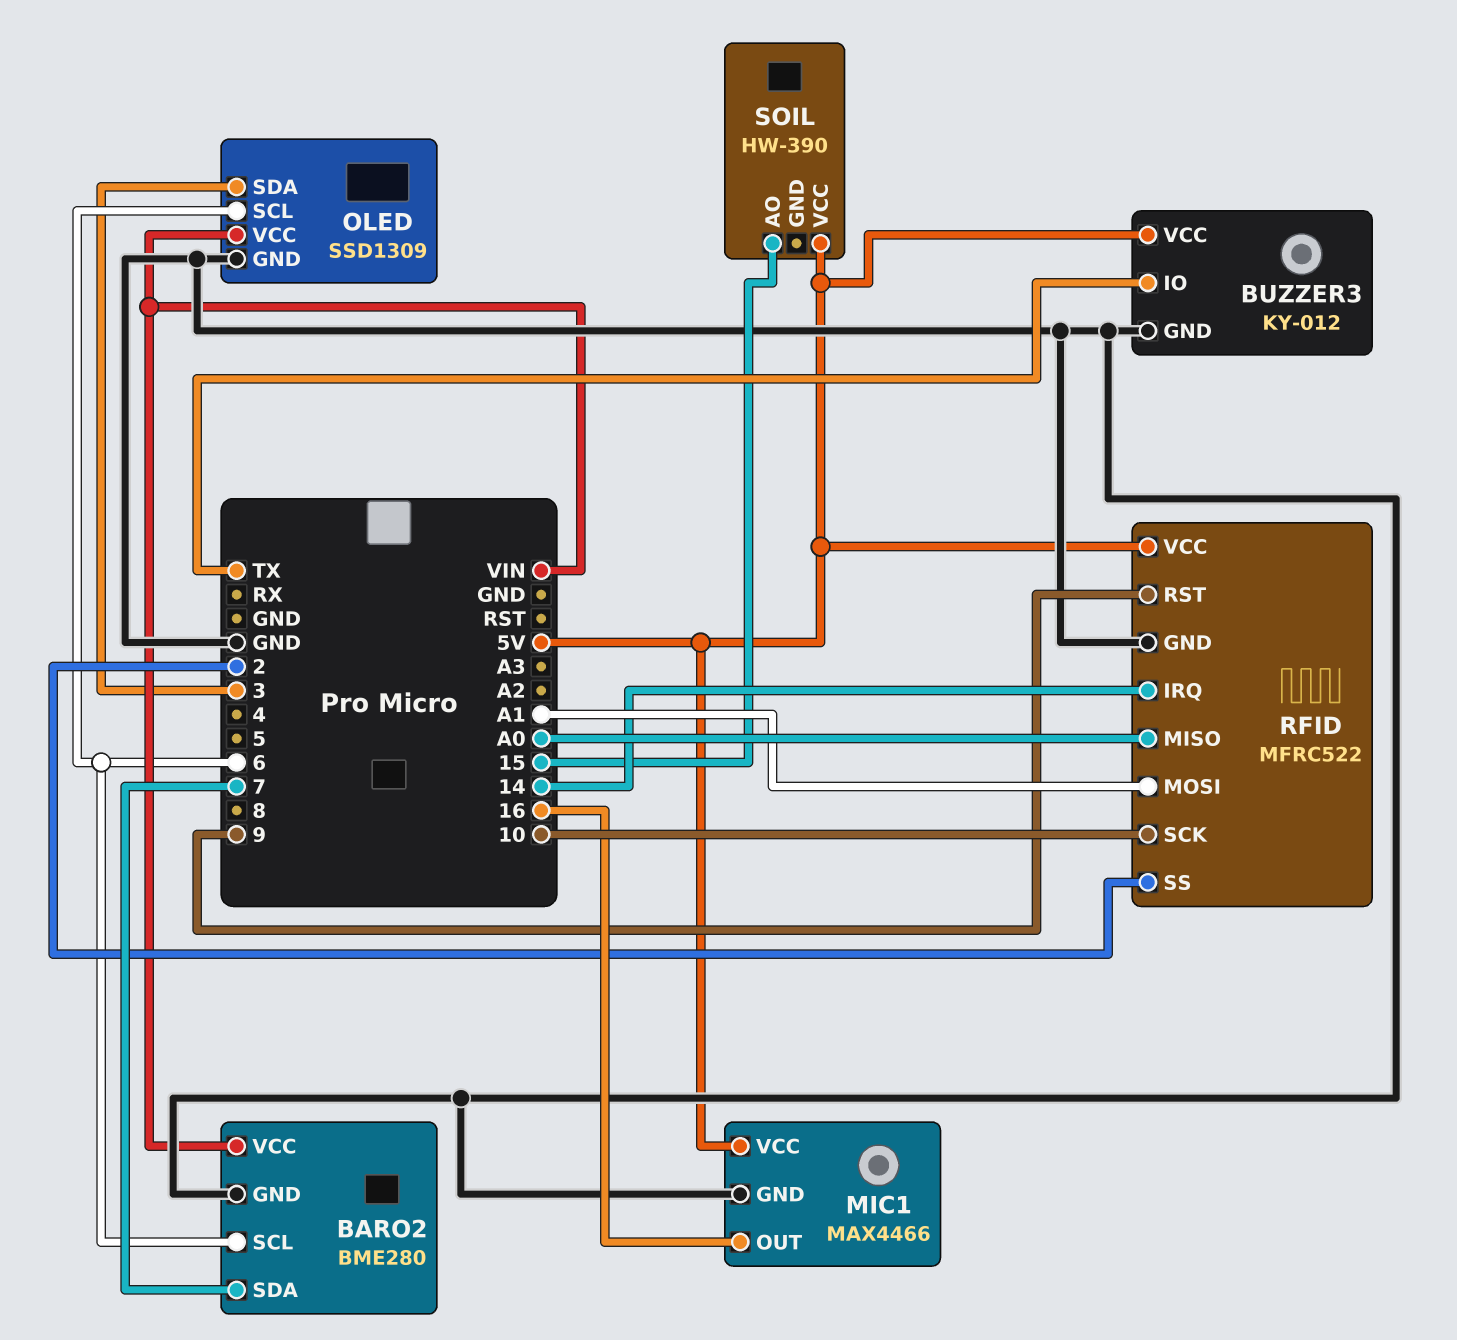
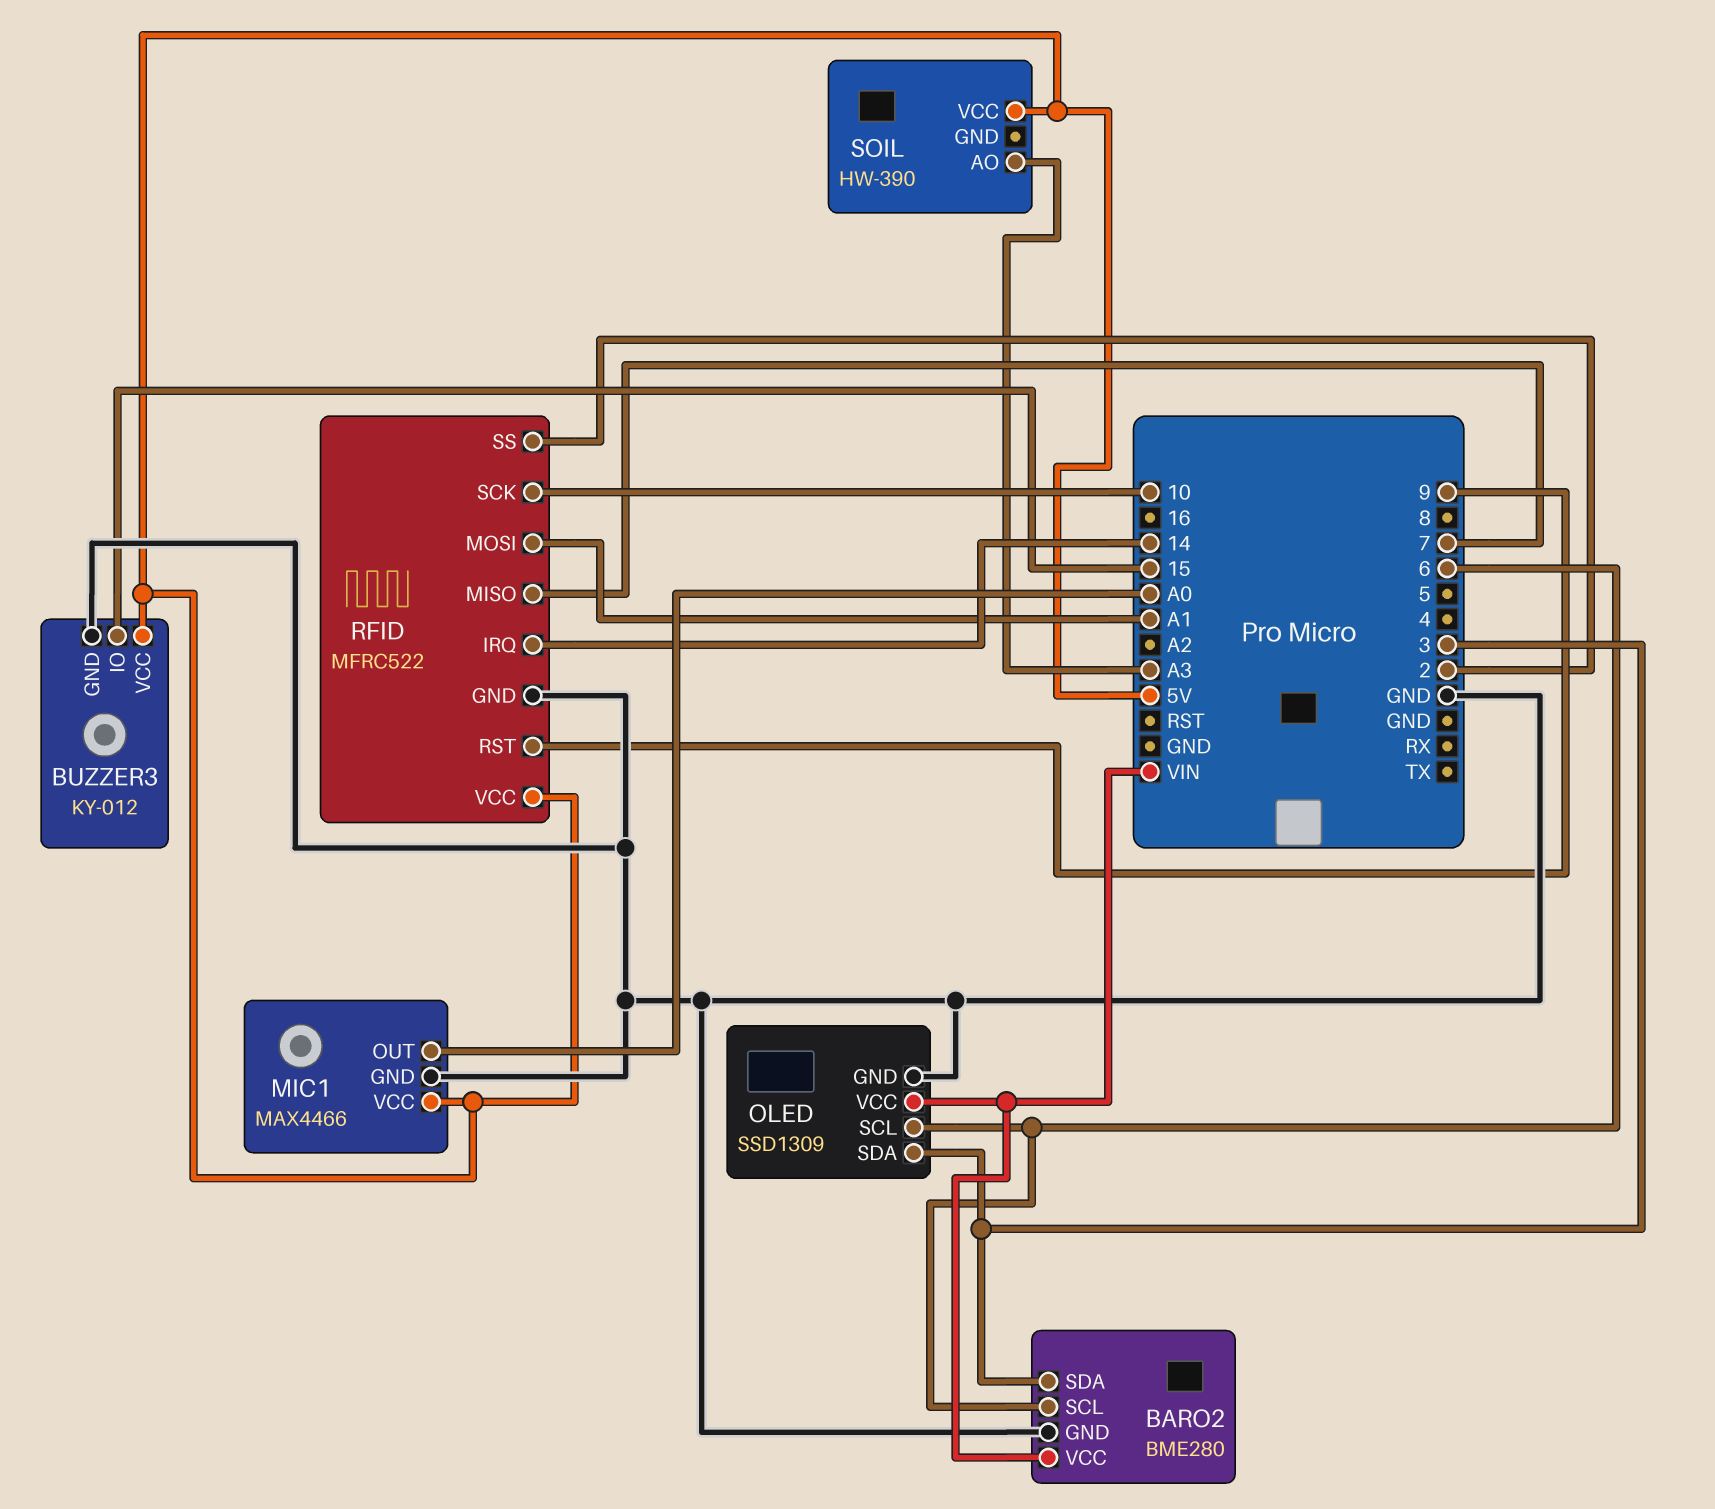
BARO2 pin SDA: 7 -> 3
BUZZER3 pin IO: TX -> 15
MIC1 pin OUT: 16 -> A0
RFID pin MISO: A0 -> 7
SOIL pin AO: 15 -> A3

